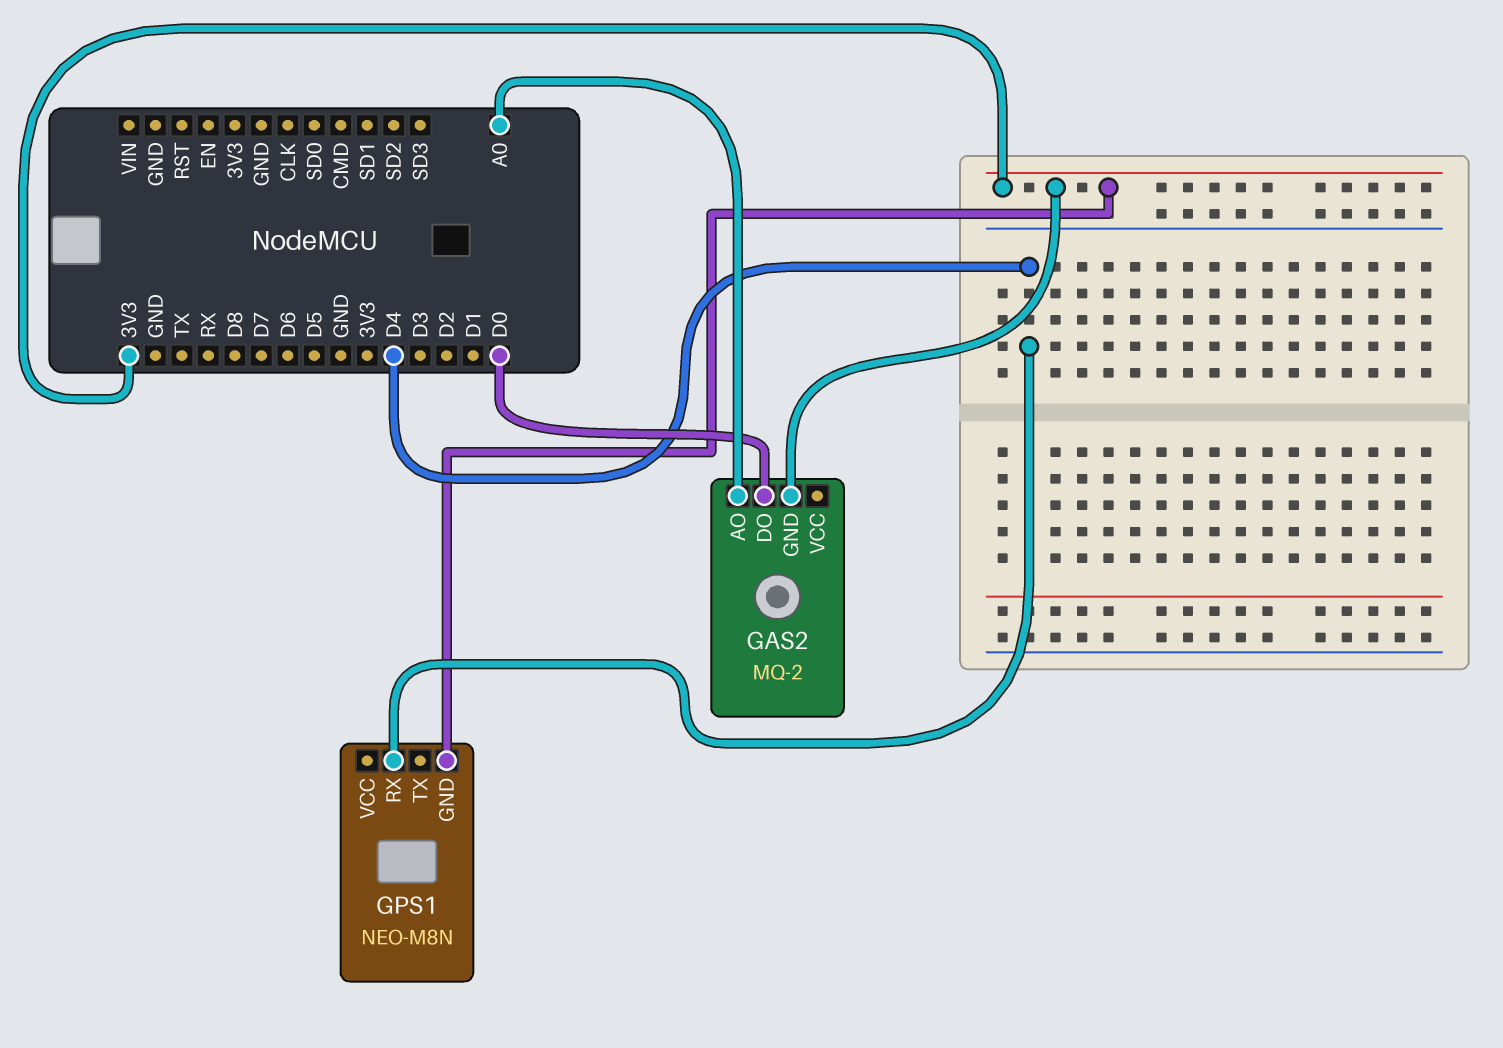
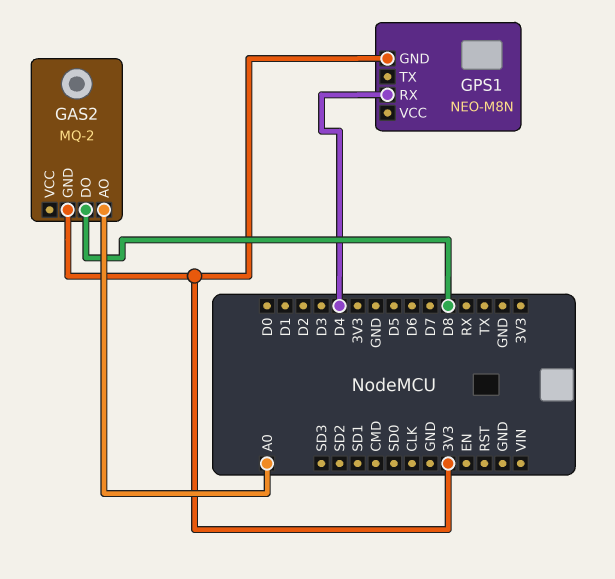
GAS2 pin DO: D0 -> D8

